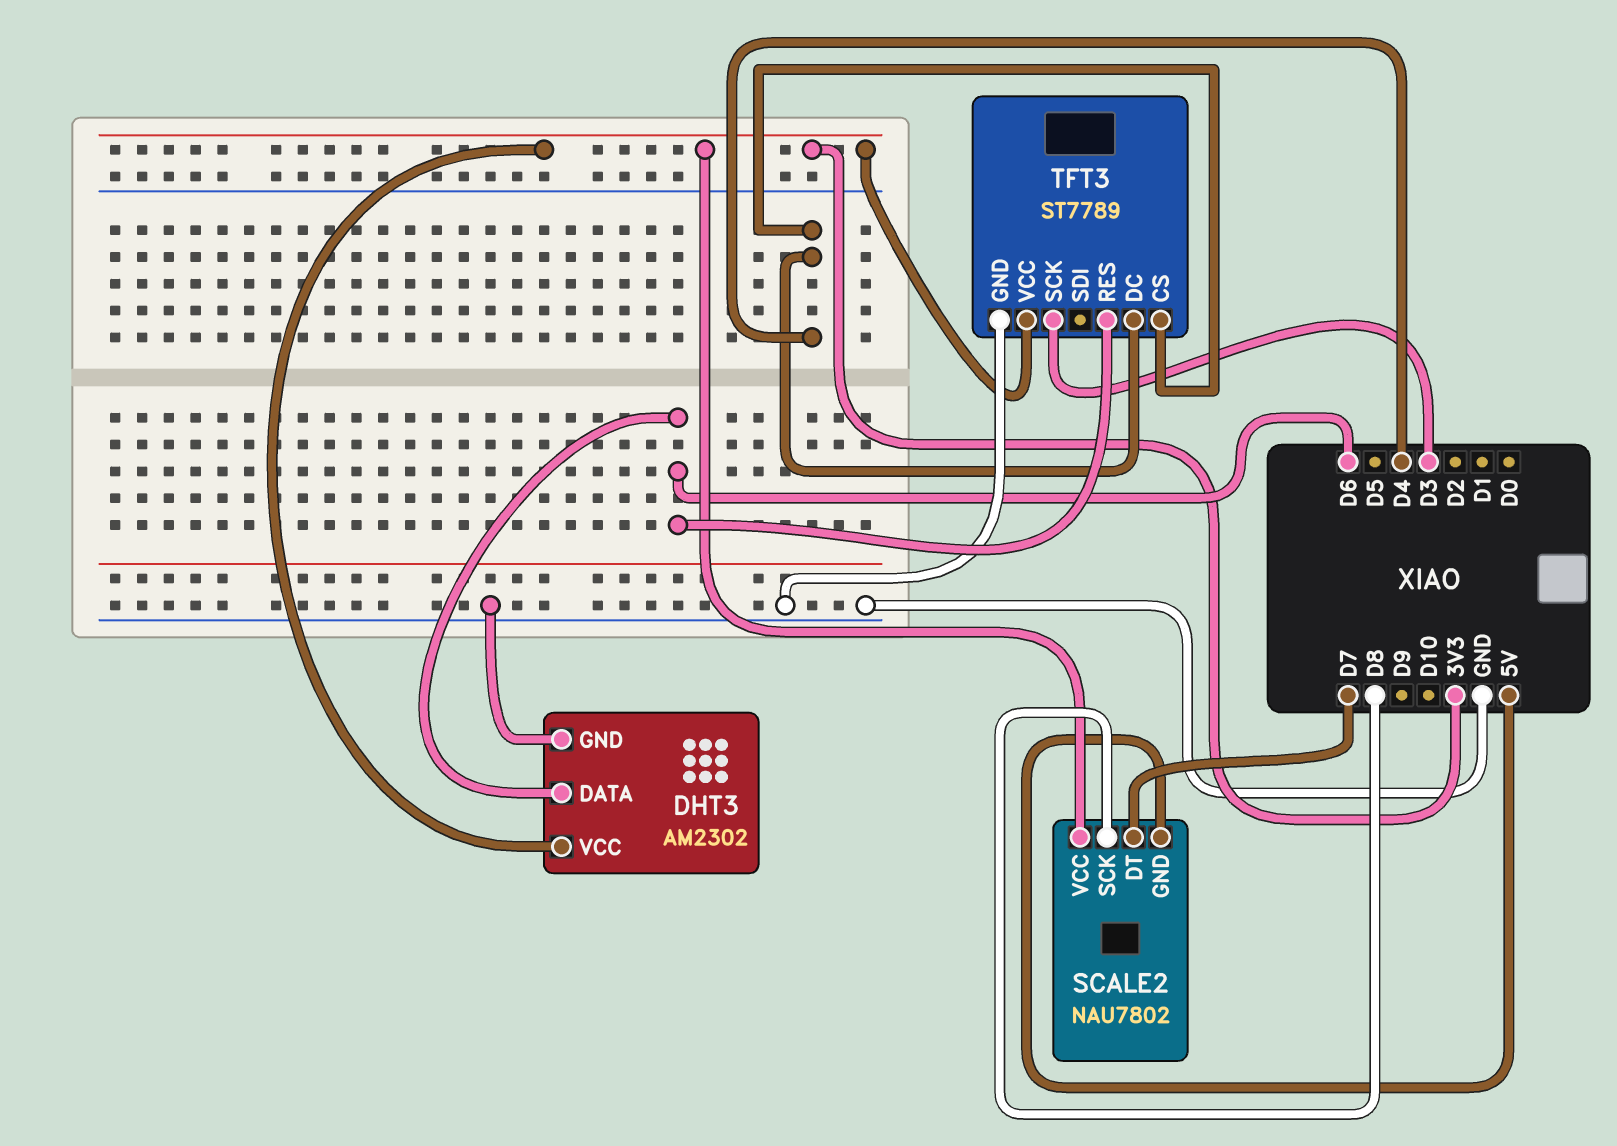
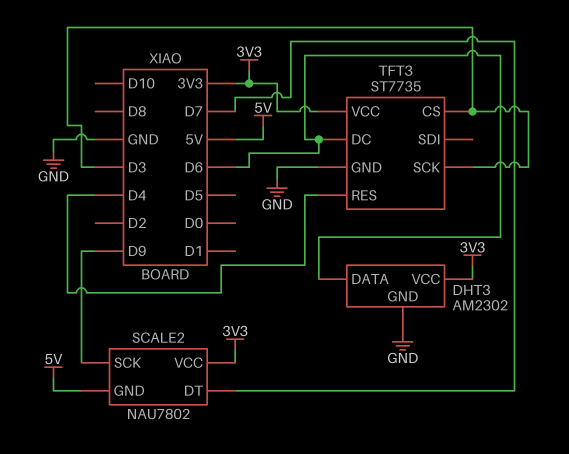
SCALE2 pin SCK: D8 -> D9
TFT3: ST7789 -> ST7735
TFT3 pin CS: D4 -> D3
TFT3 pin DC: D4 -> D6
TFT3 pin RES: D6 -> D4

